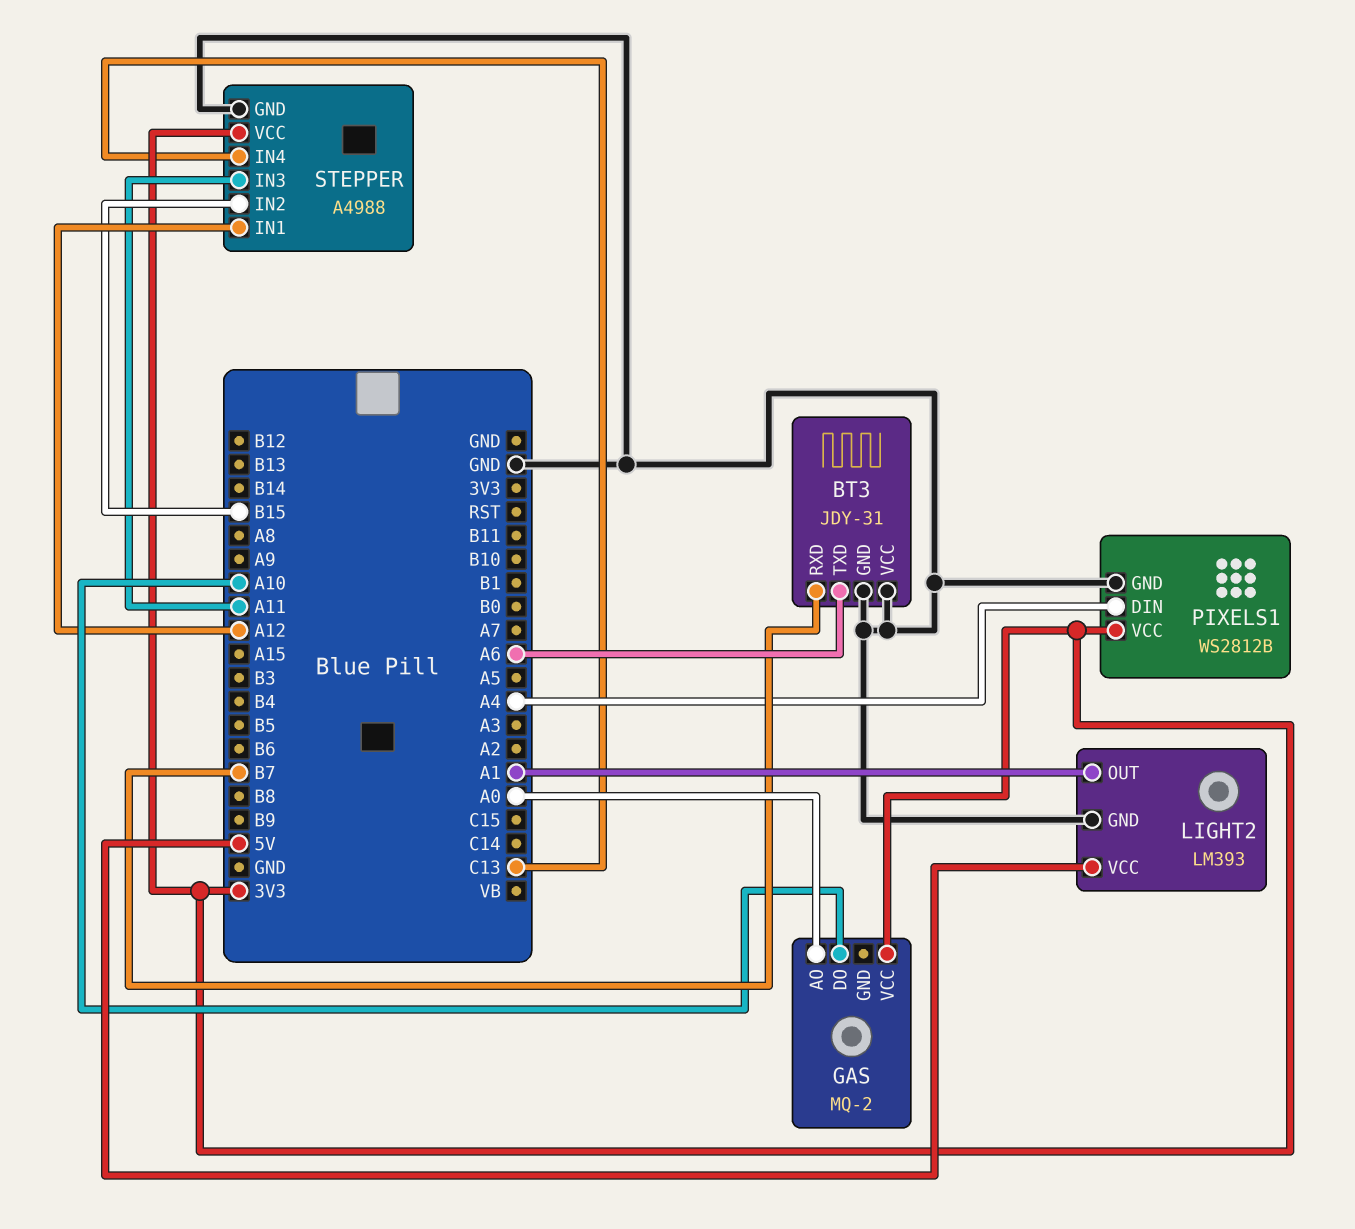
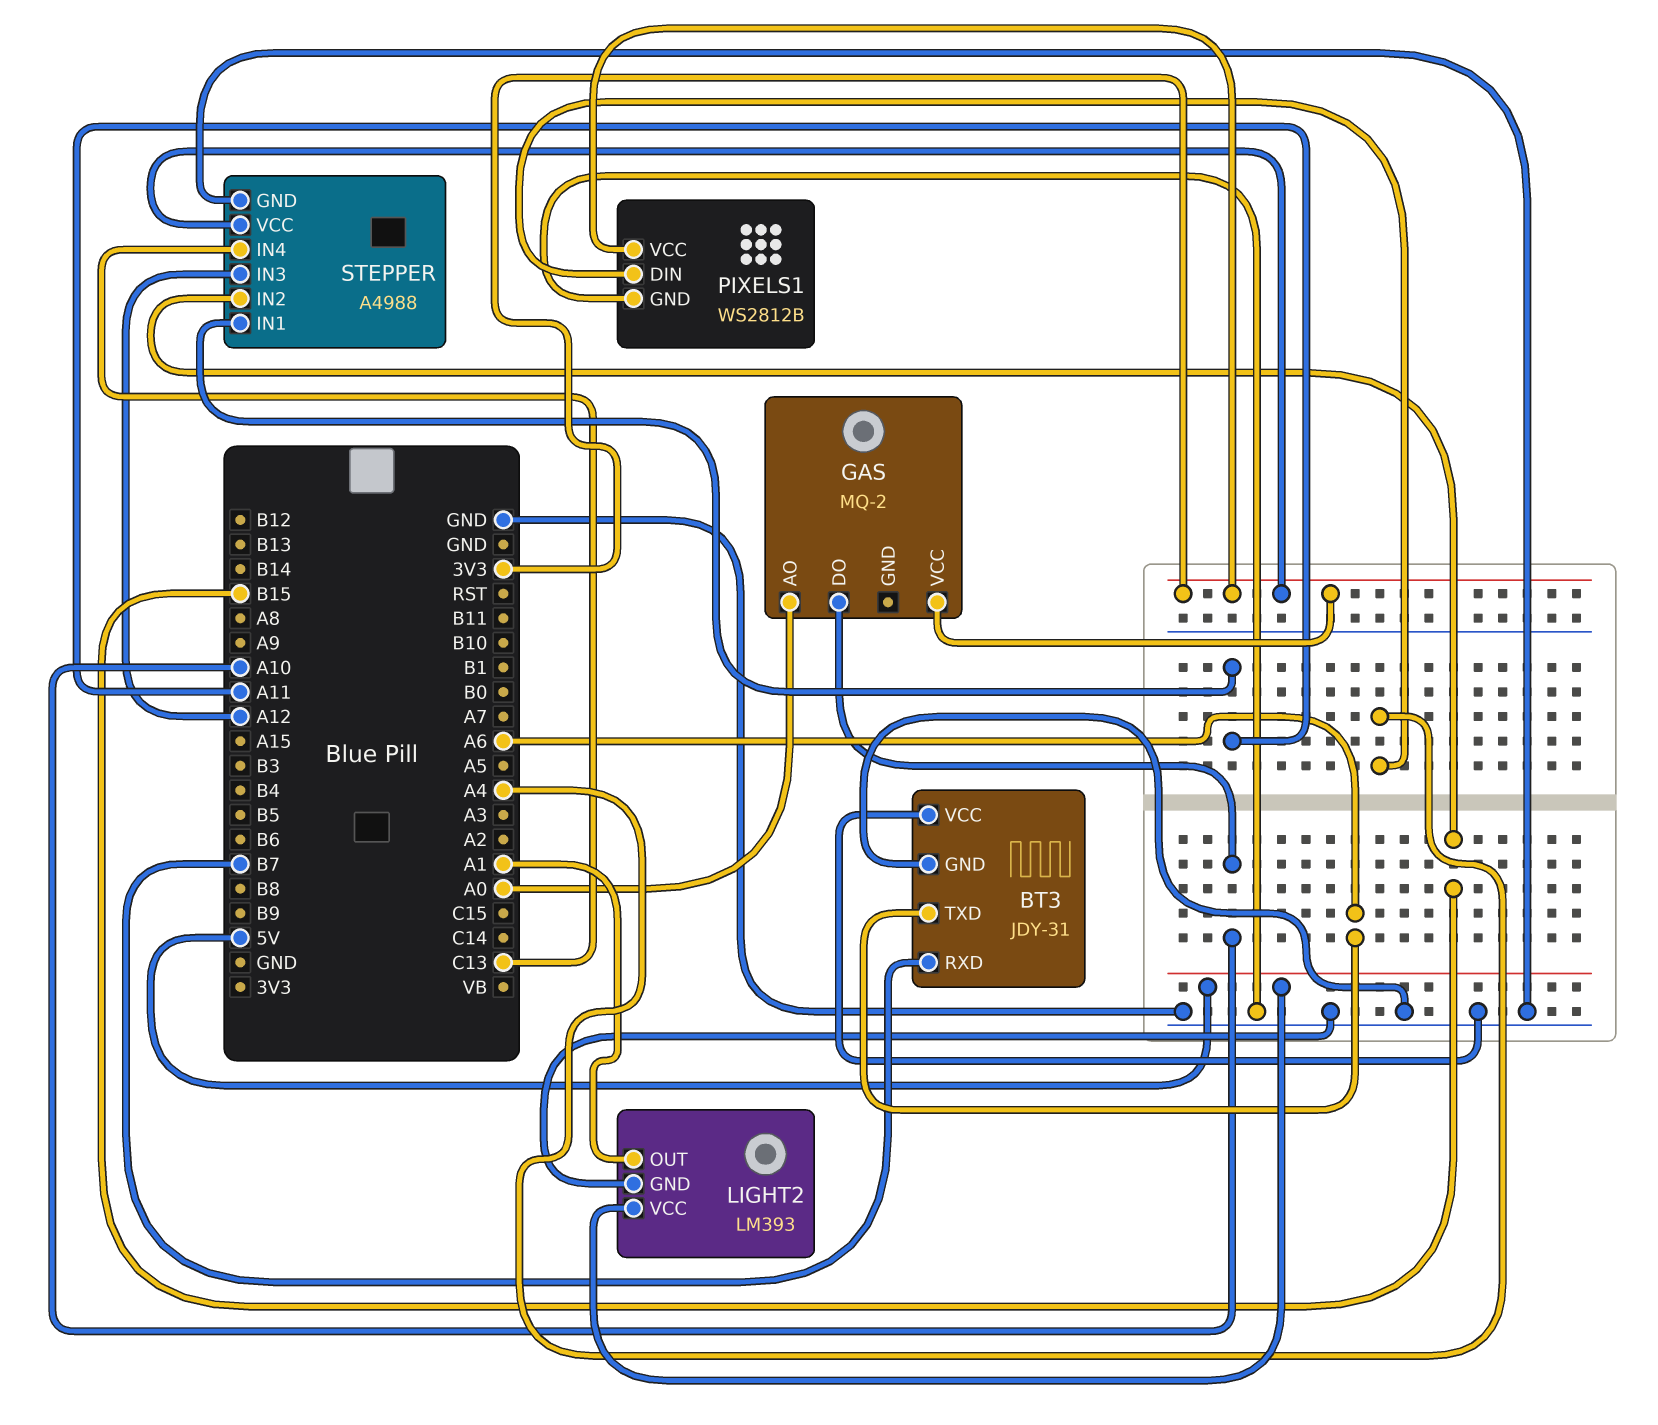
STEPPER pin IN1: A12 -> A11
STEPPER pin IN3: A11 -> A12

